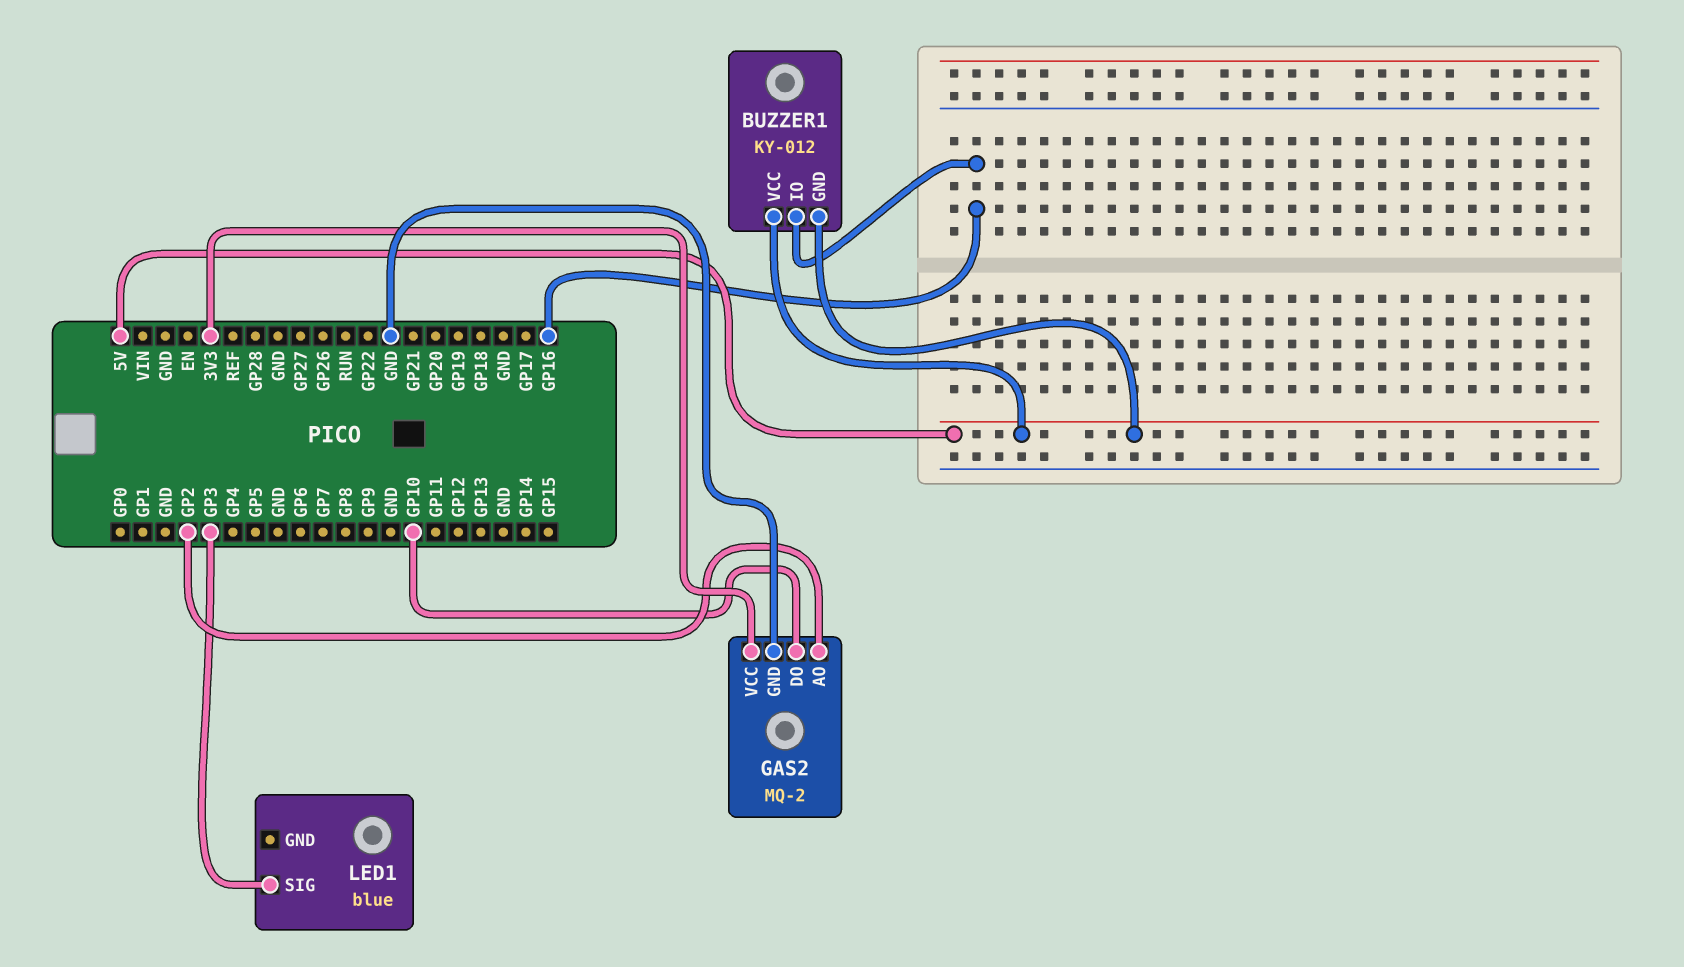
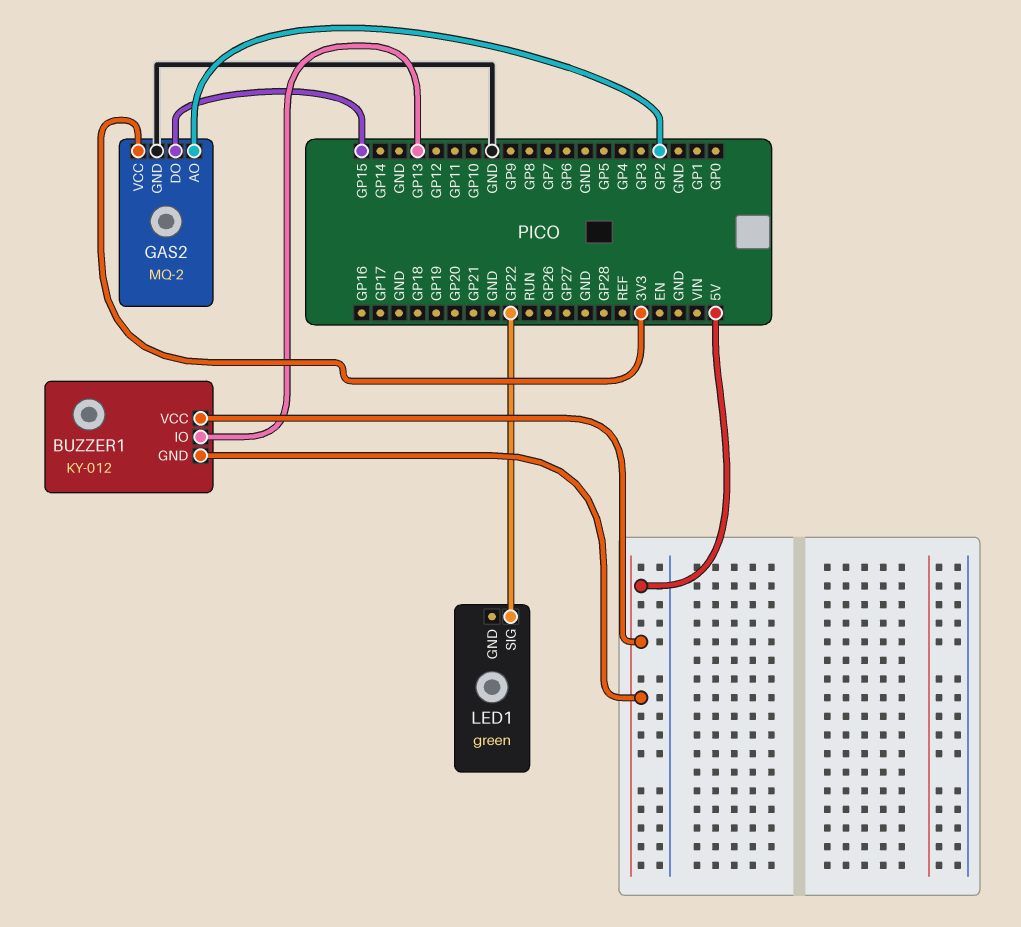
BUZZER1 pin IO: GP16 -> GP13
GAS2 pin DO: GP10 -> GP15
LED1: blue -> green
LED1 pin SIG: GP3 -> GP22

